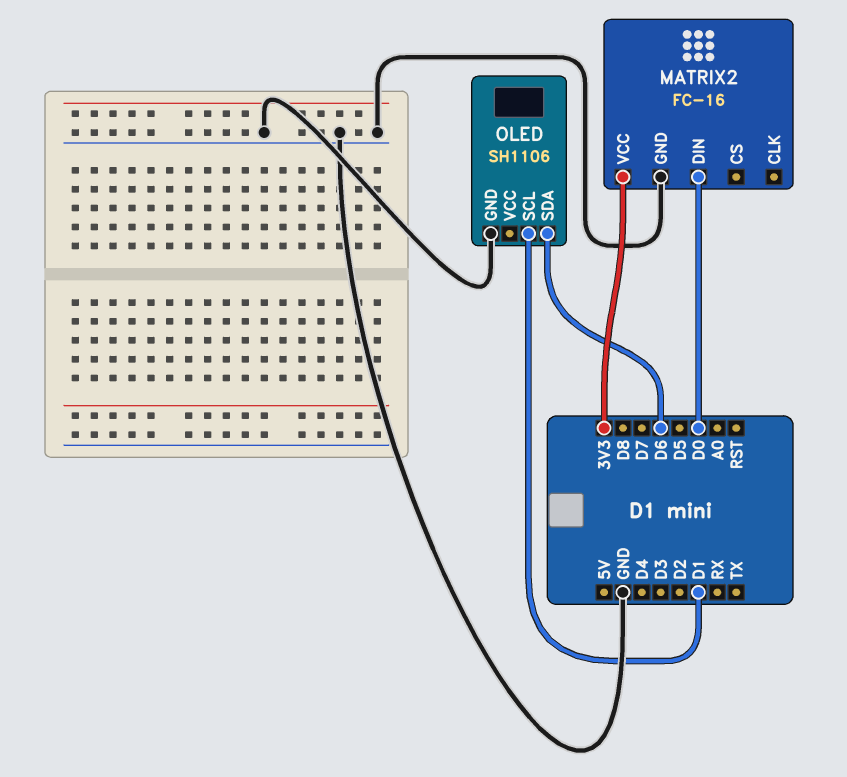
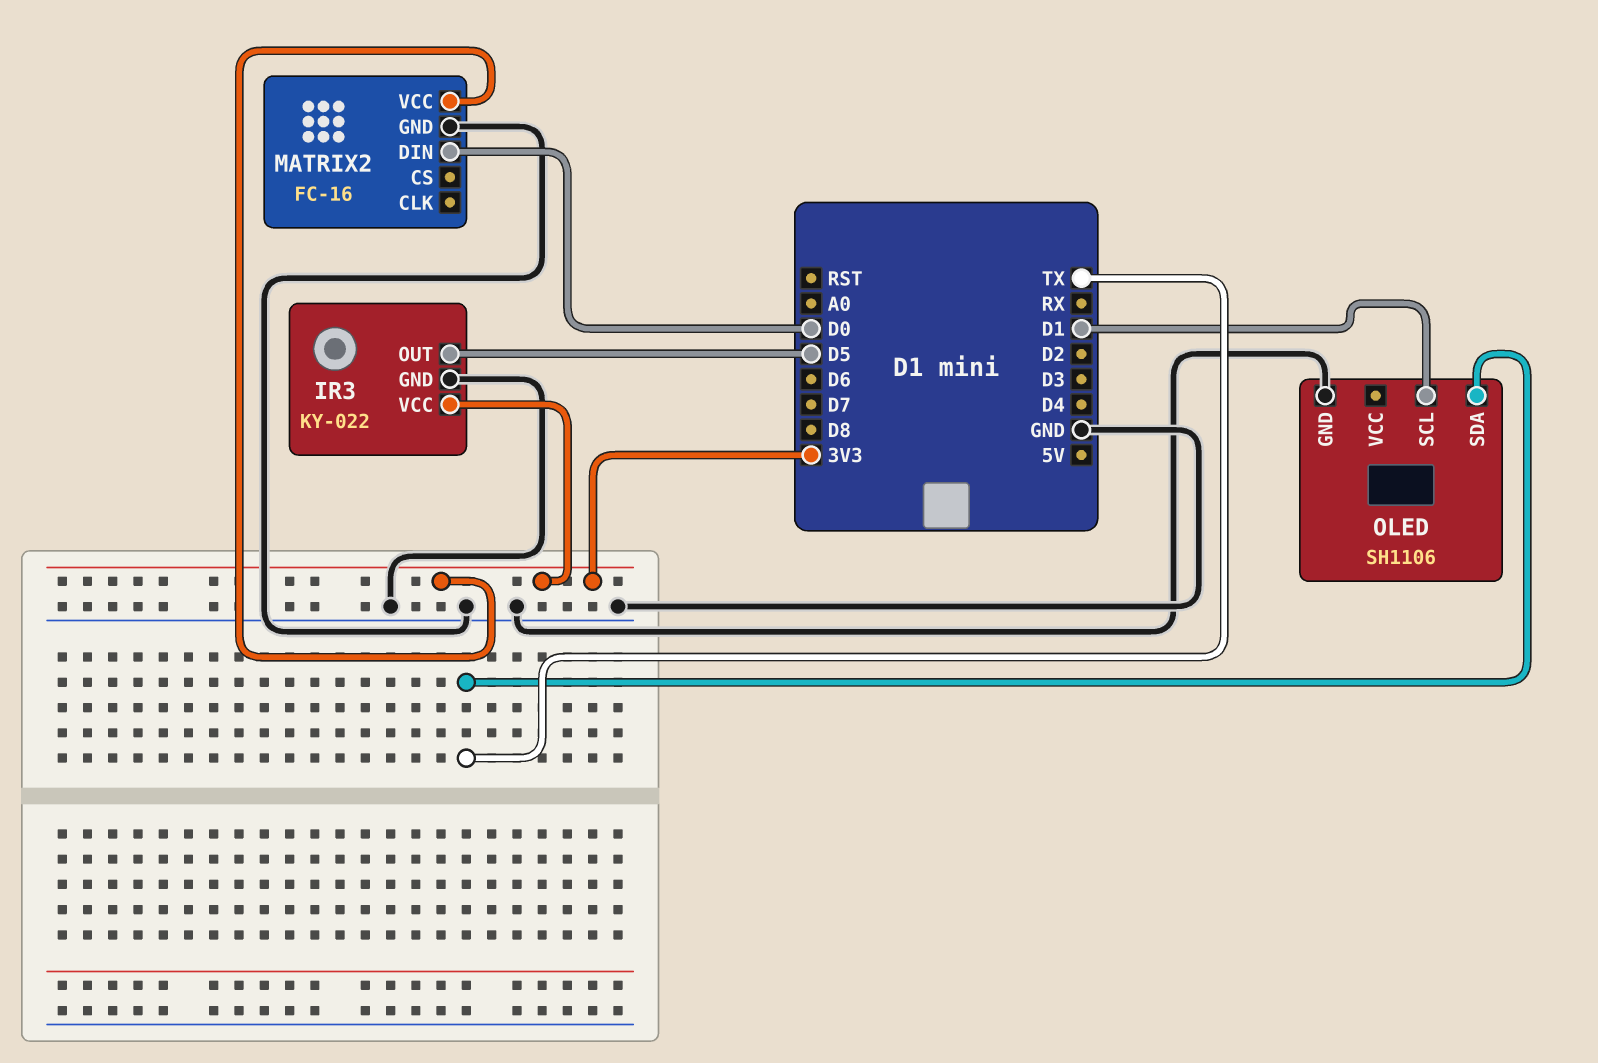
IR3: none -> KY-022
IR3 pin GND: none -> GND
IR3 pin OUT: none -> D5
IR3 pin VCC: none -> 3V3
OLED pin SDA: D6 -> TX

